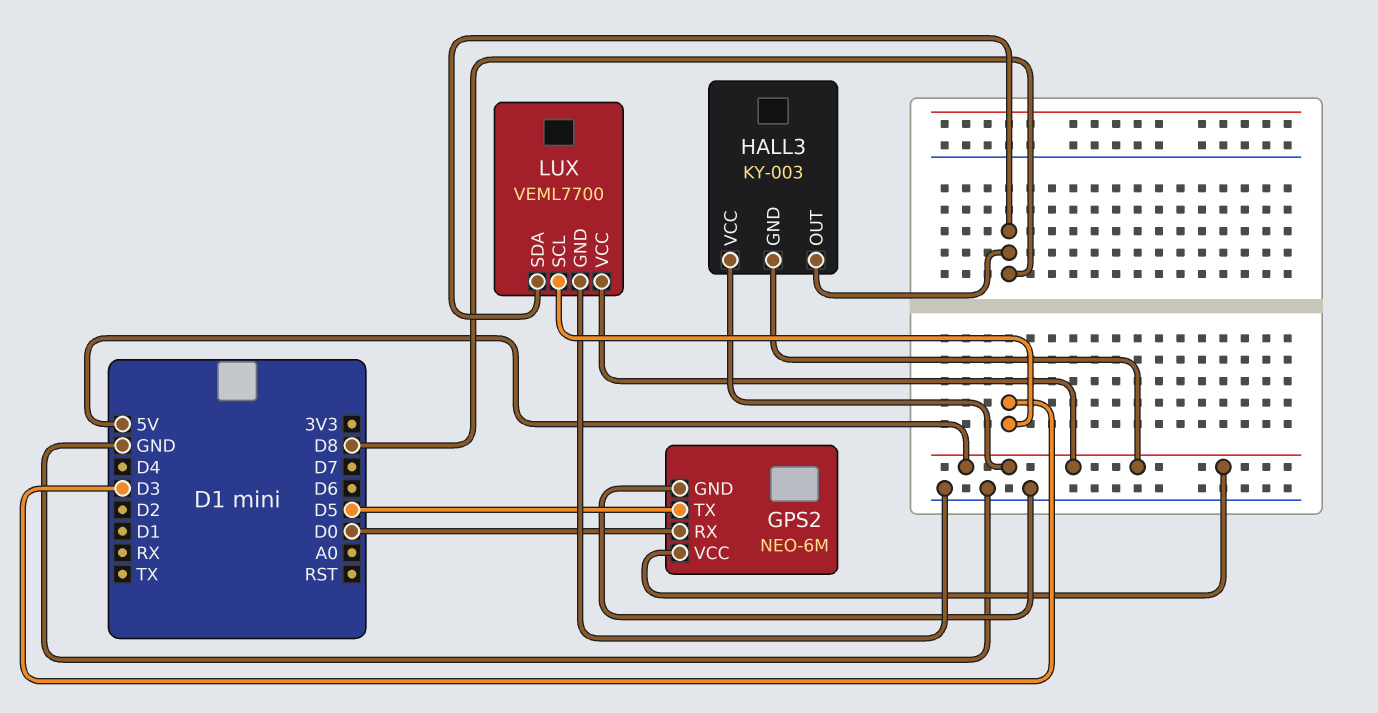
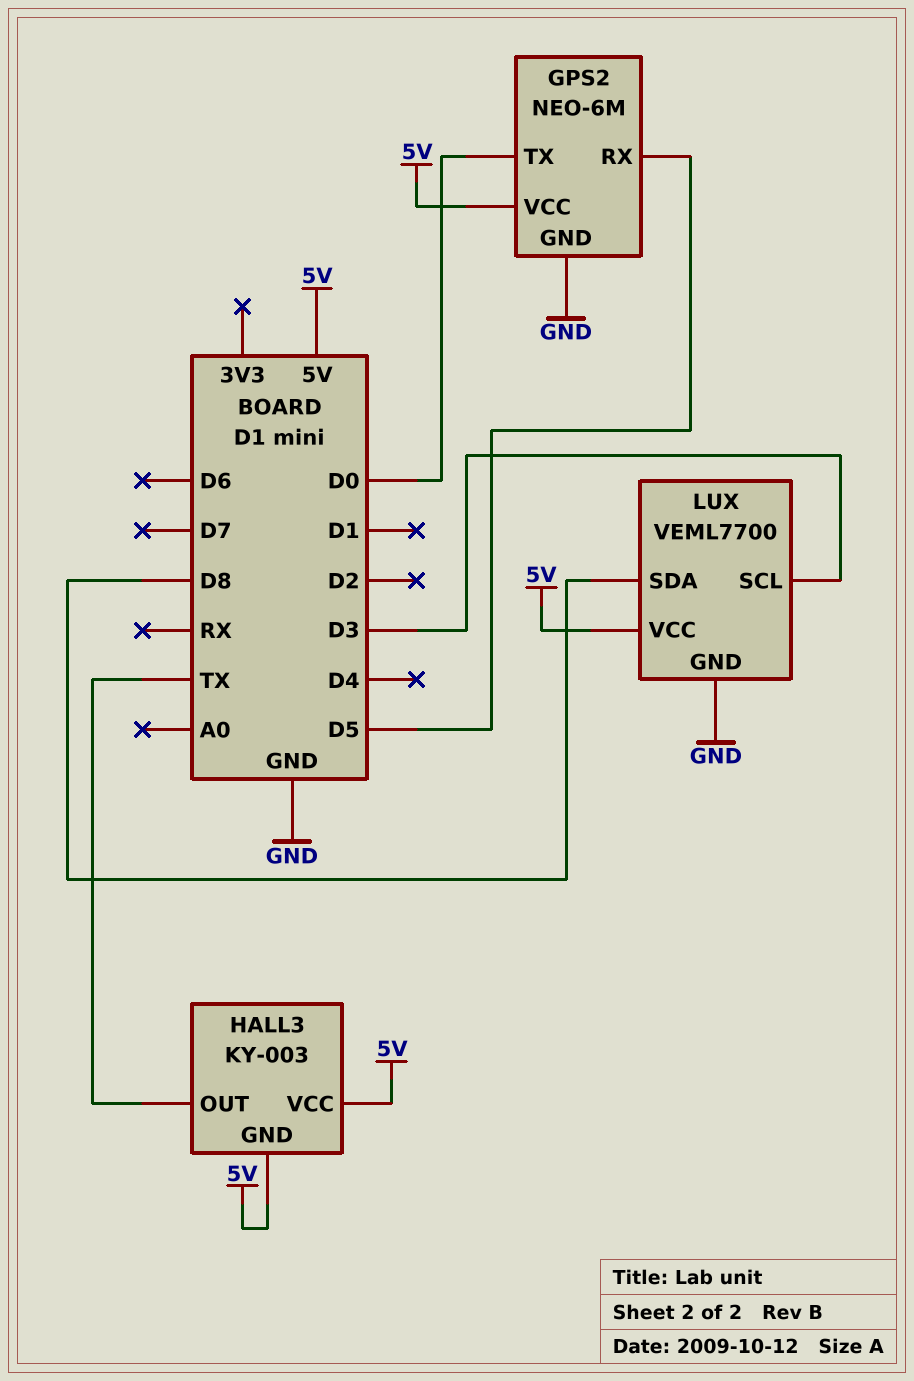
GPS2 pin RX: D0 -> D5
GPS2 pin TX: D5 -> D0
HALL3 pin OUT: D8 -> TX

